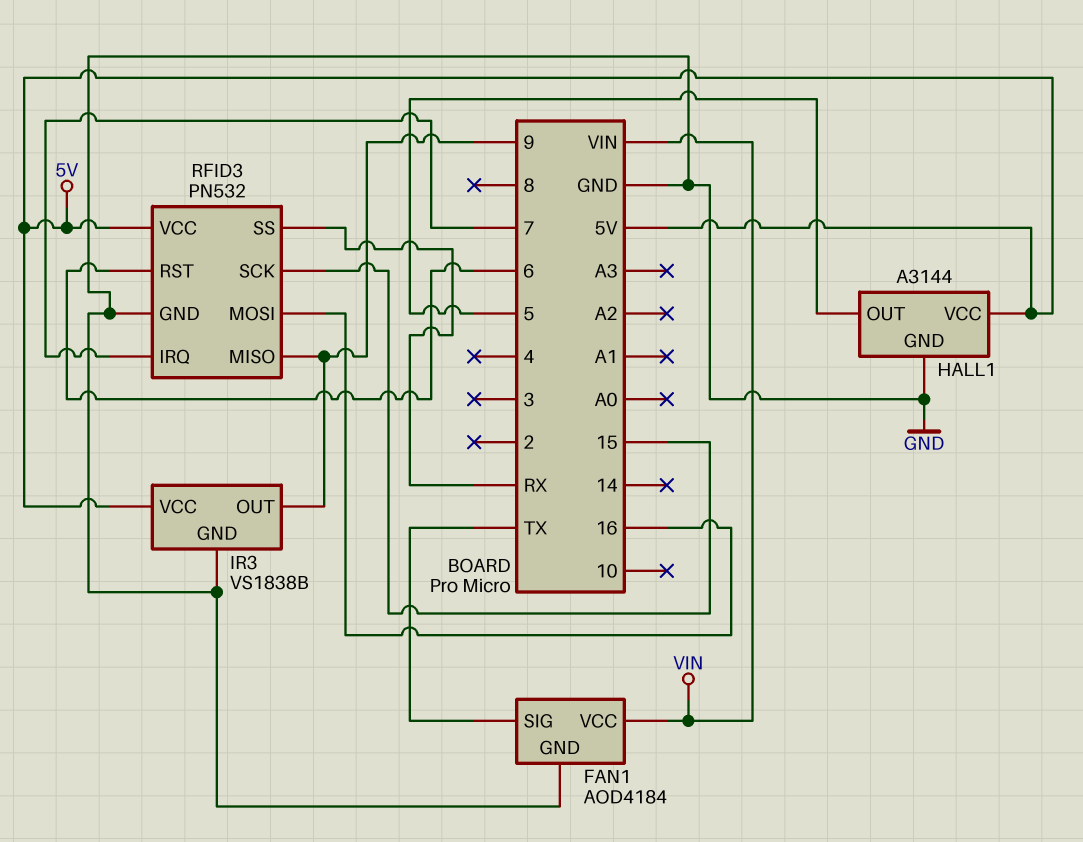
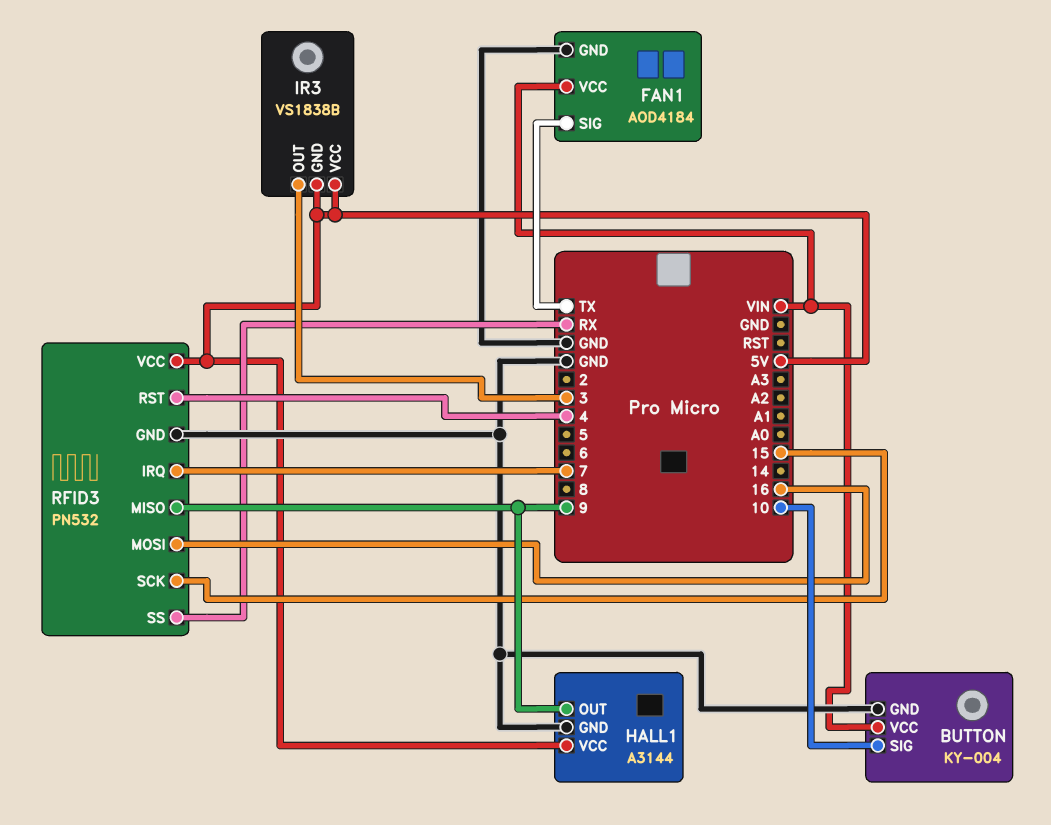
BUTTON: none -> KY-004
BUTTON pin GND: none -> GND
BUTTON pin SIG: none -> 10
BUTTON pin VCC: none -> VIN
HALL1 pin OUT: 5 -> 9
IR3 pin GND: GND -> 5V
IR3 pin OUT: 9 -> 3
RFID3 pin RST: 6 -> 4

